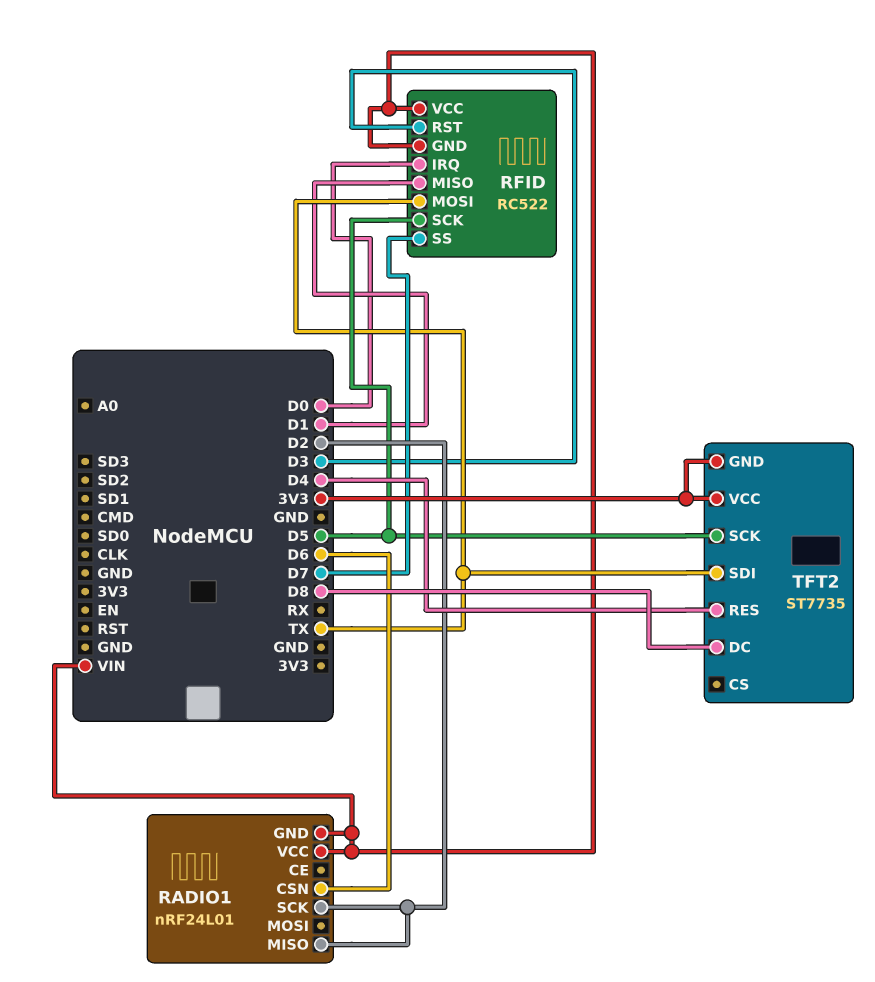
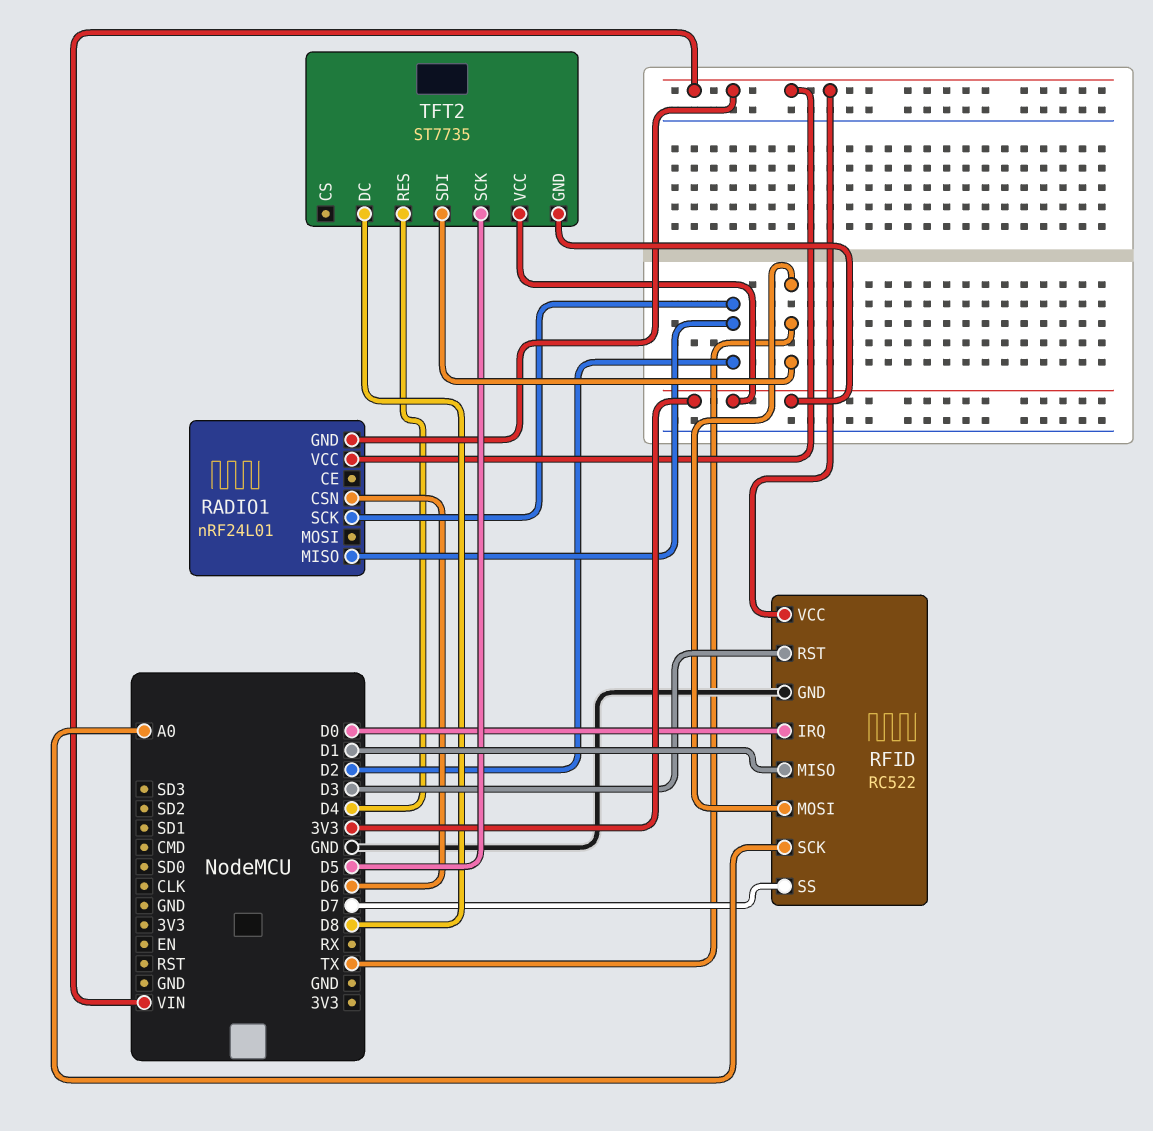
RFID pin GND: VIN -> GND
RFID pin SCK: D5 -> A0

